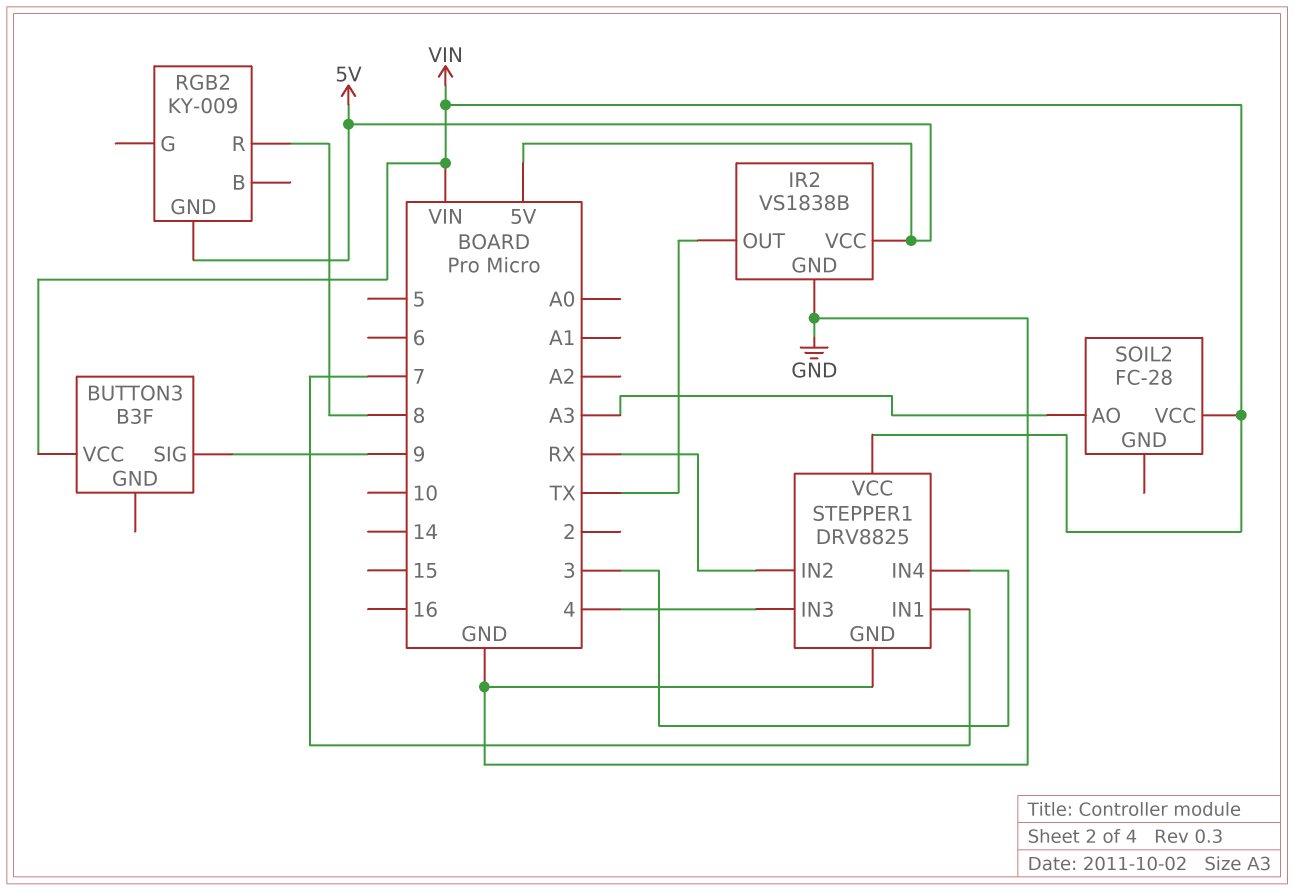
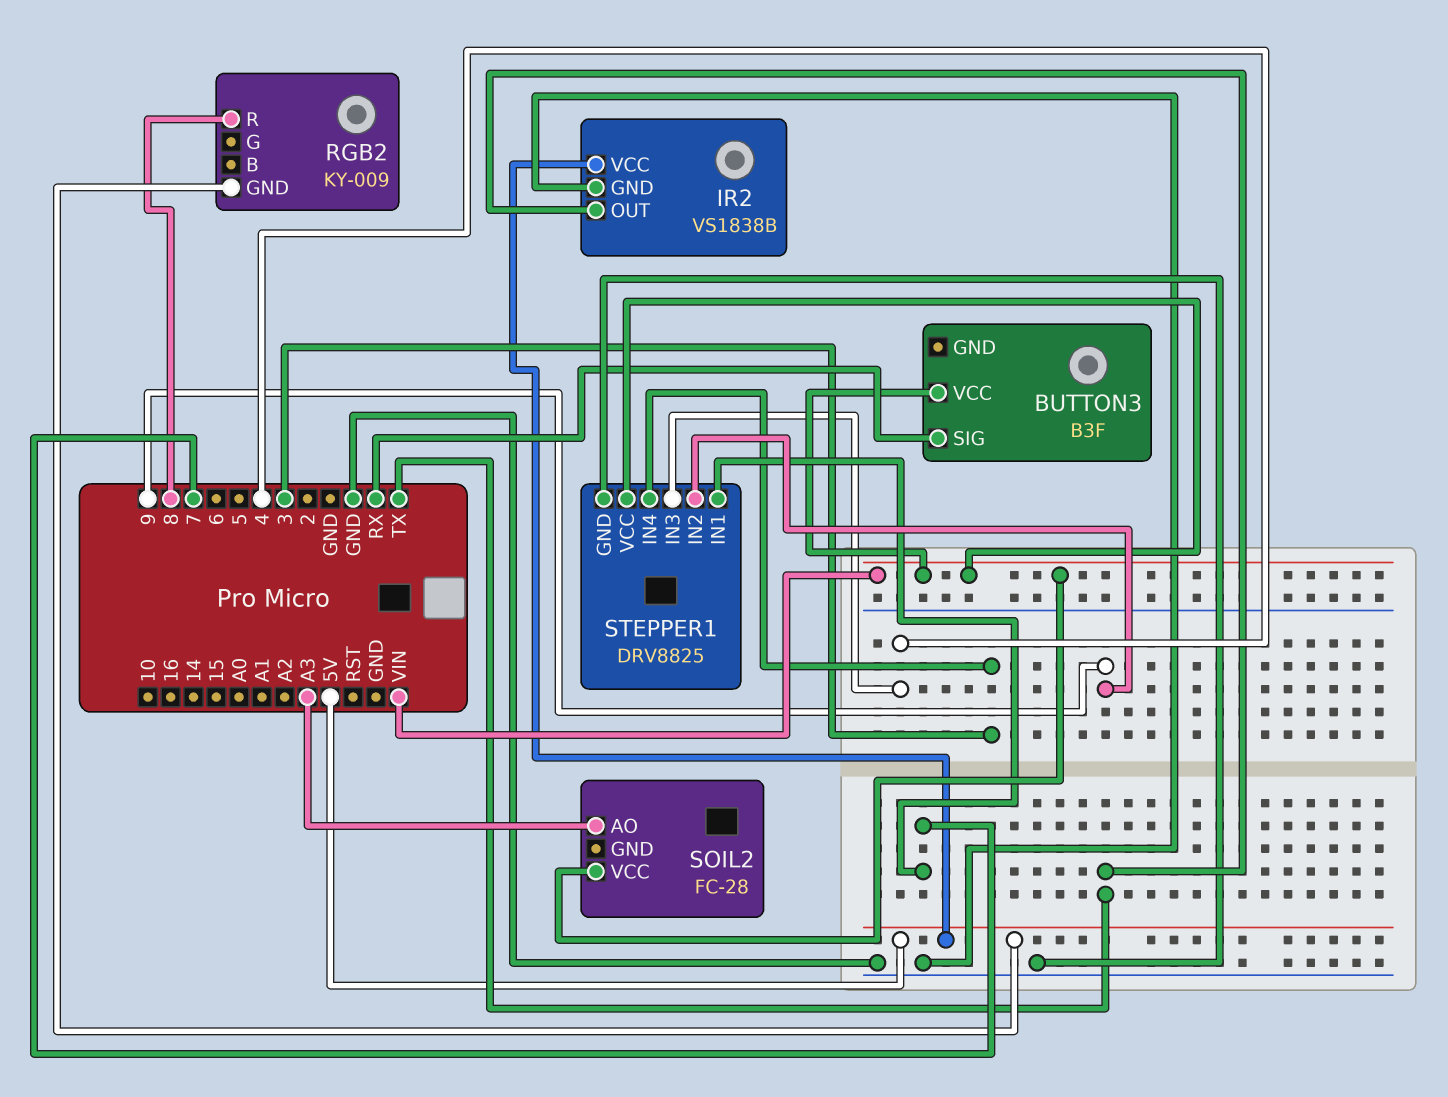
BUTTON3 pin SIG: 9 -> RX
STEPPER1 pin IN2: RX -> 9

